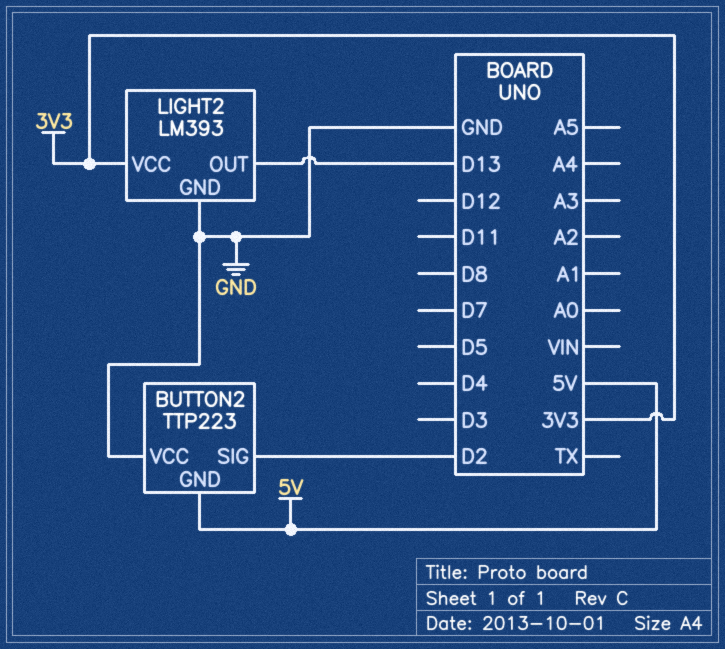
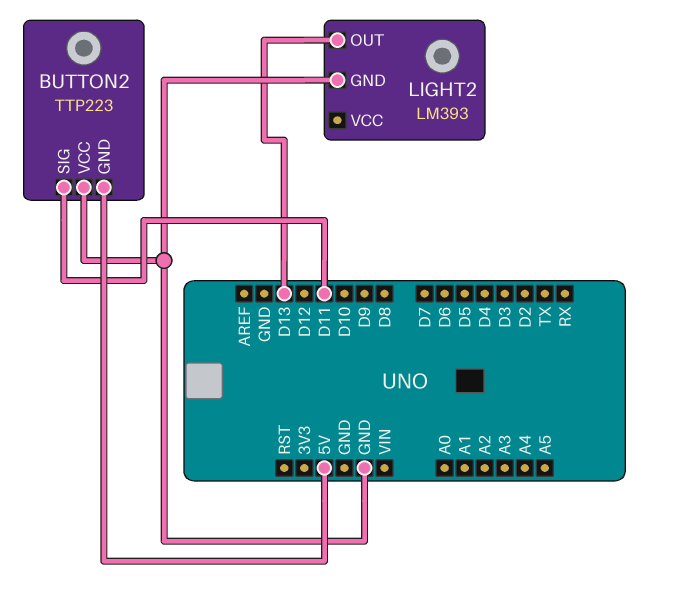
BUTTON2 pin SIG: D2 -> D11
LIGHT2 pin VCC: 3V3 -> none

